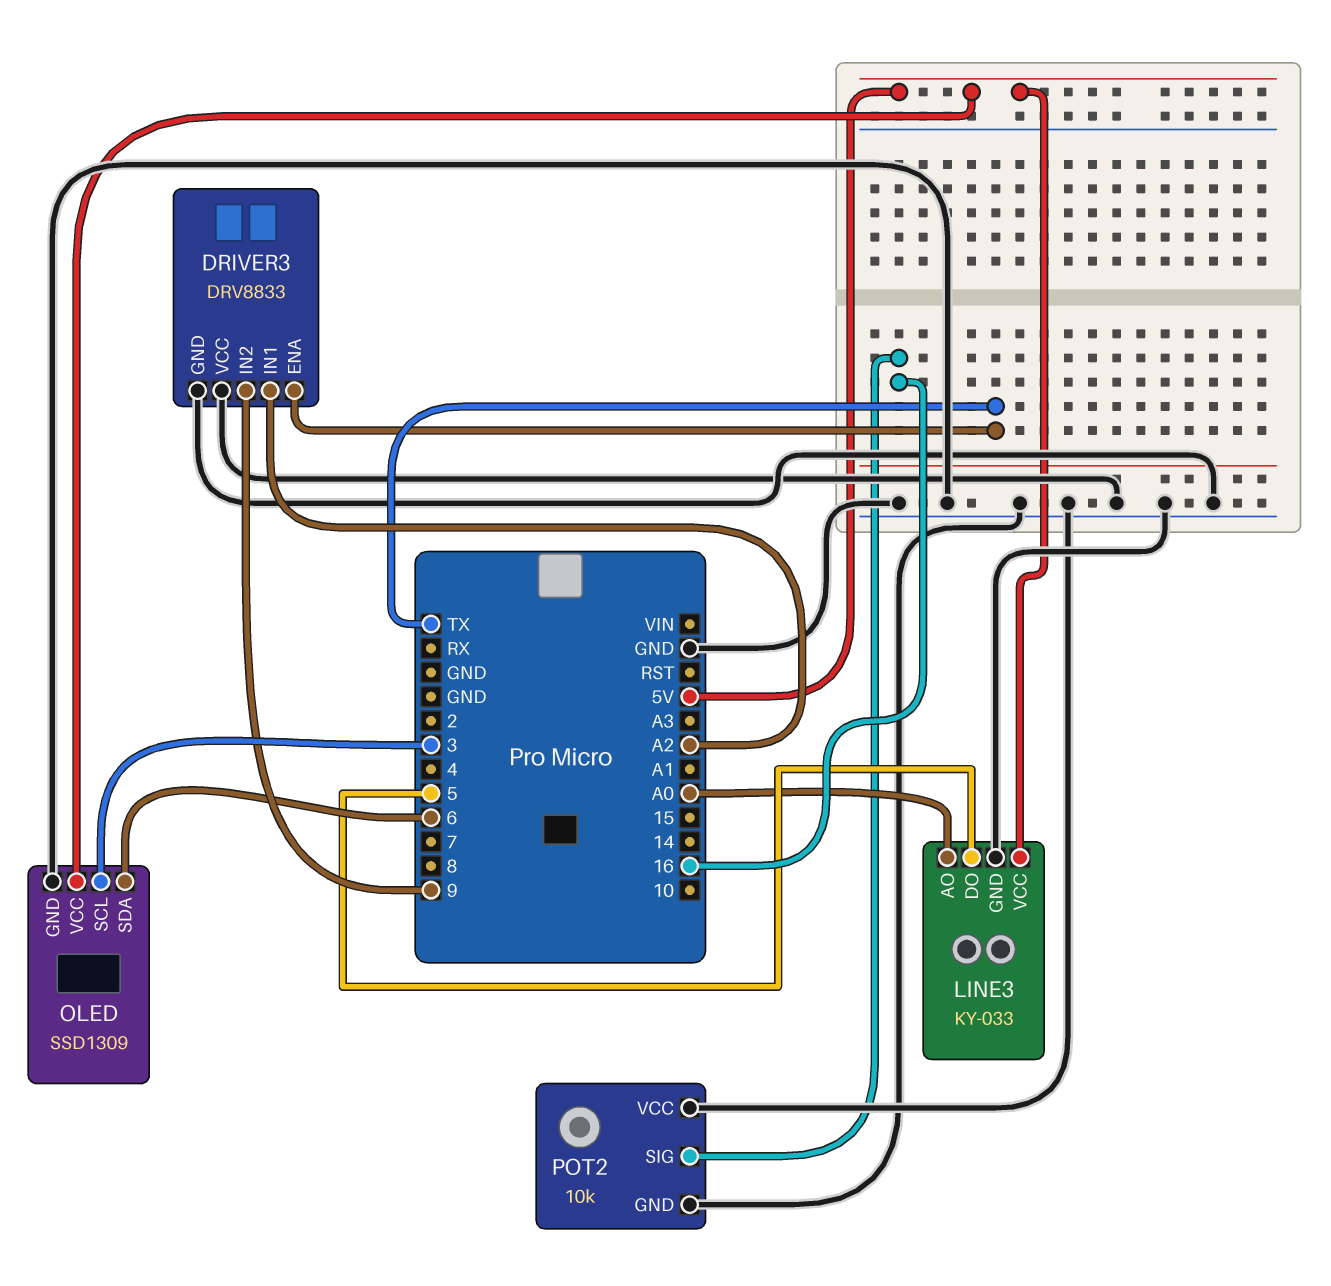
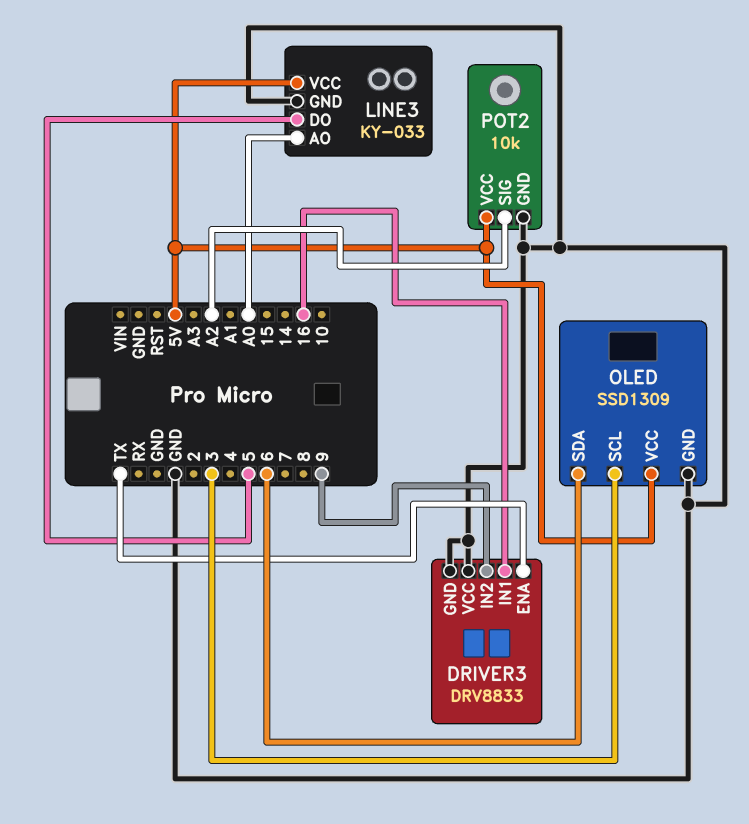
DRIVER3 pin IN1: A2 -> 16
POT2 pin SIG: 16 -> A2
POT2 pin VCC: GND -> 5V

